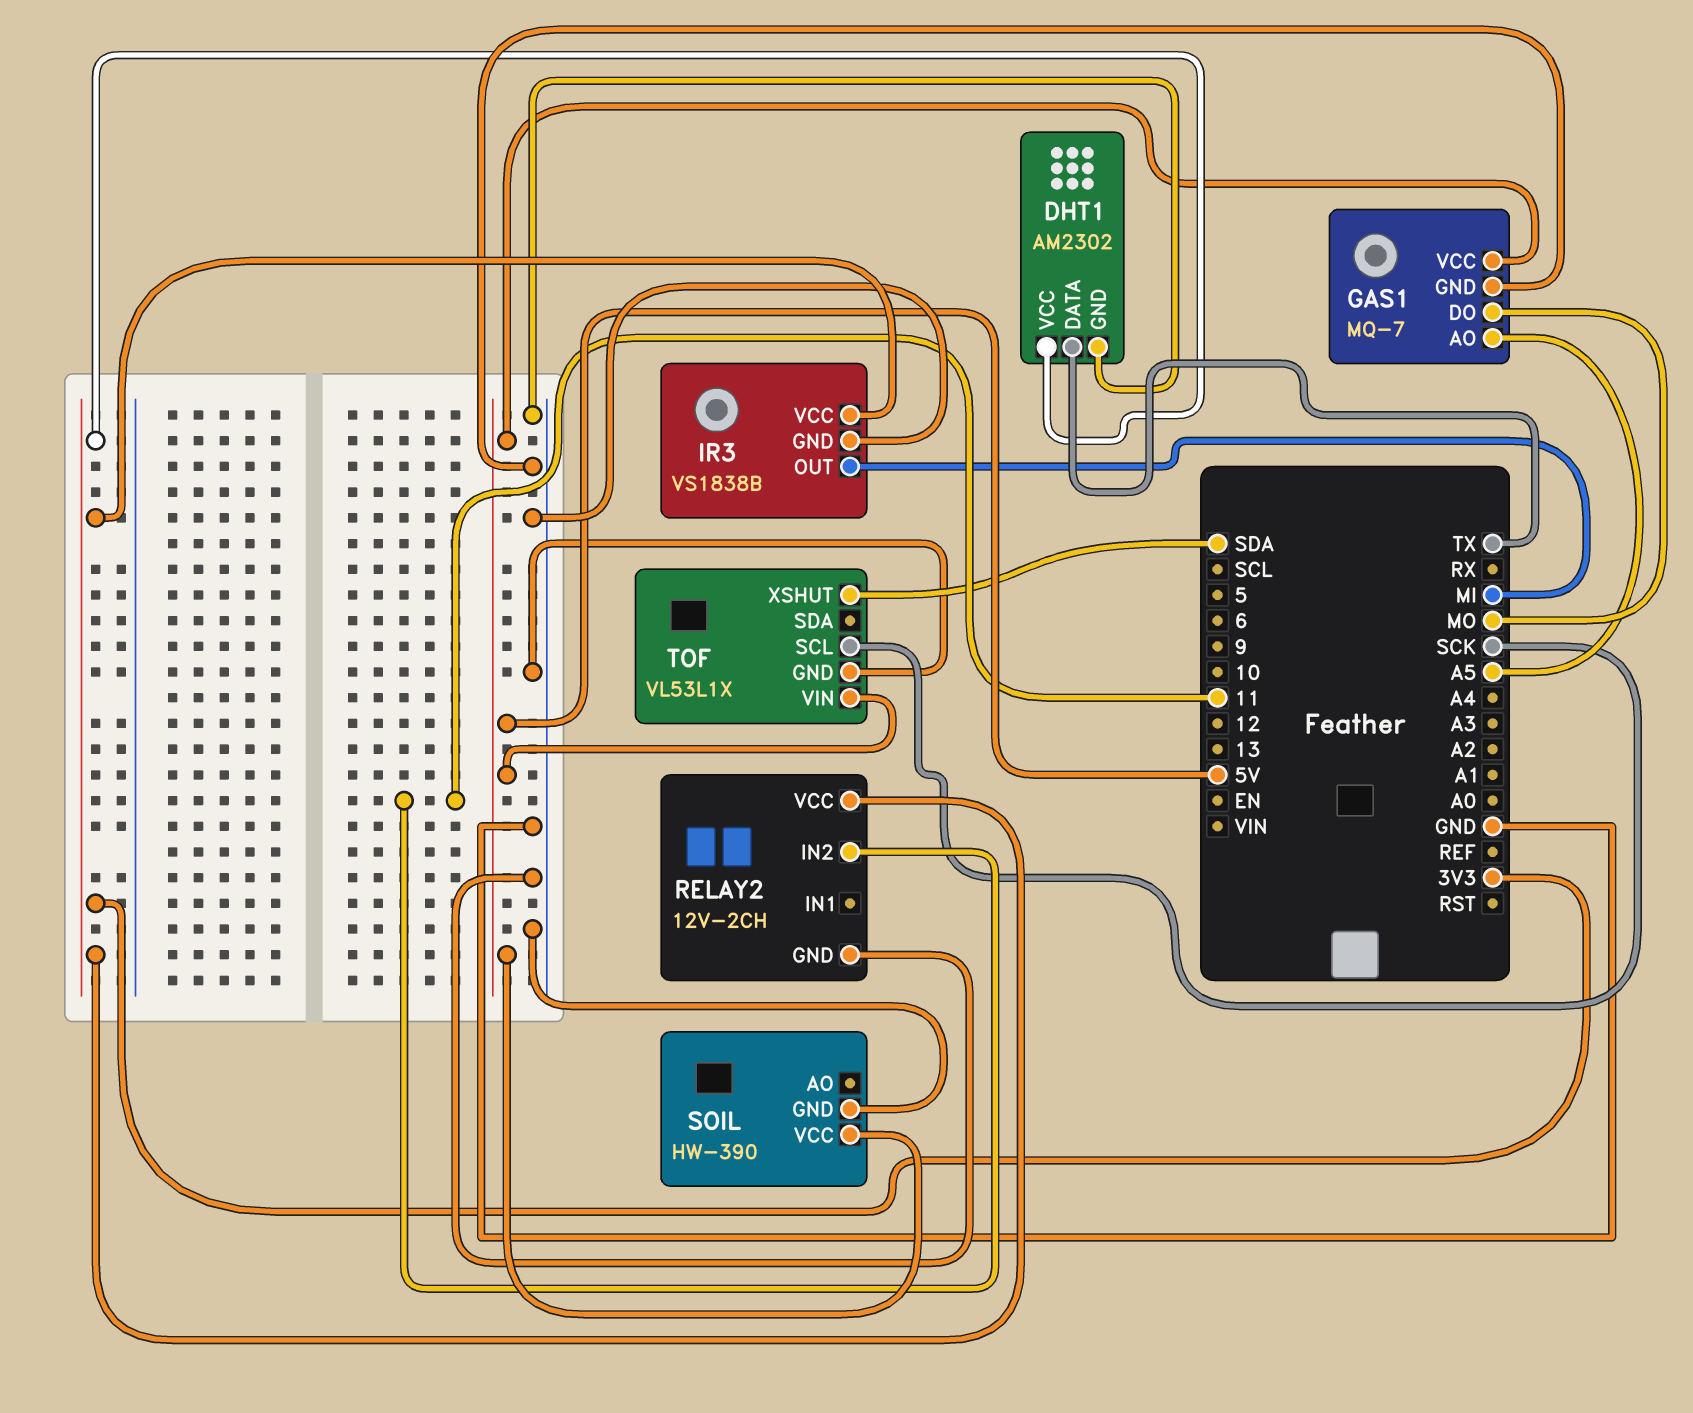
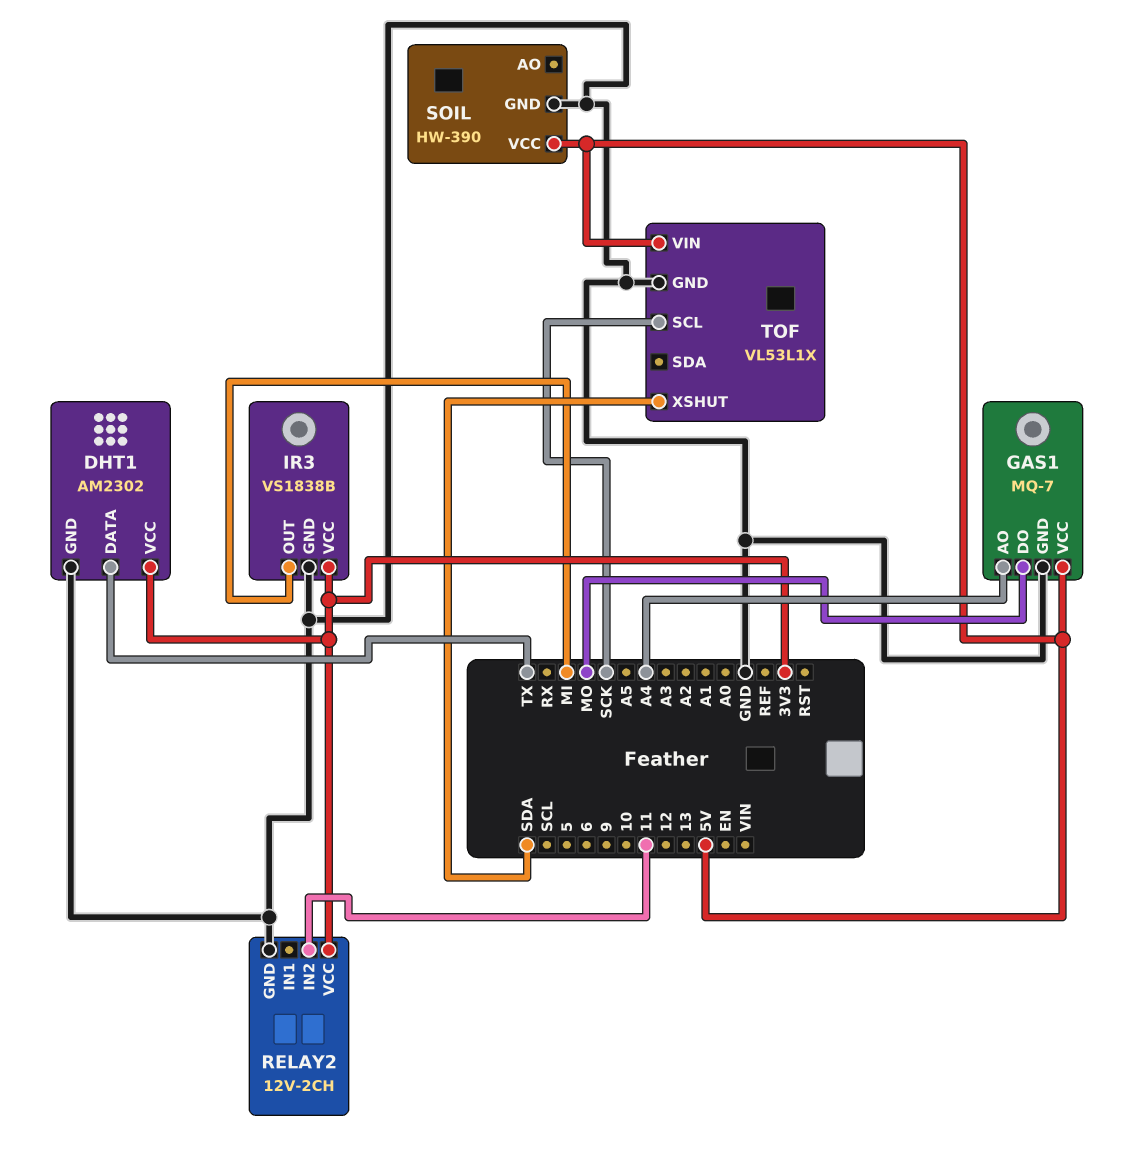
GAS1 pin AO: A5 -> A4

